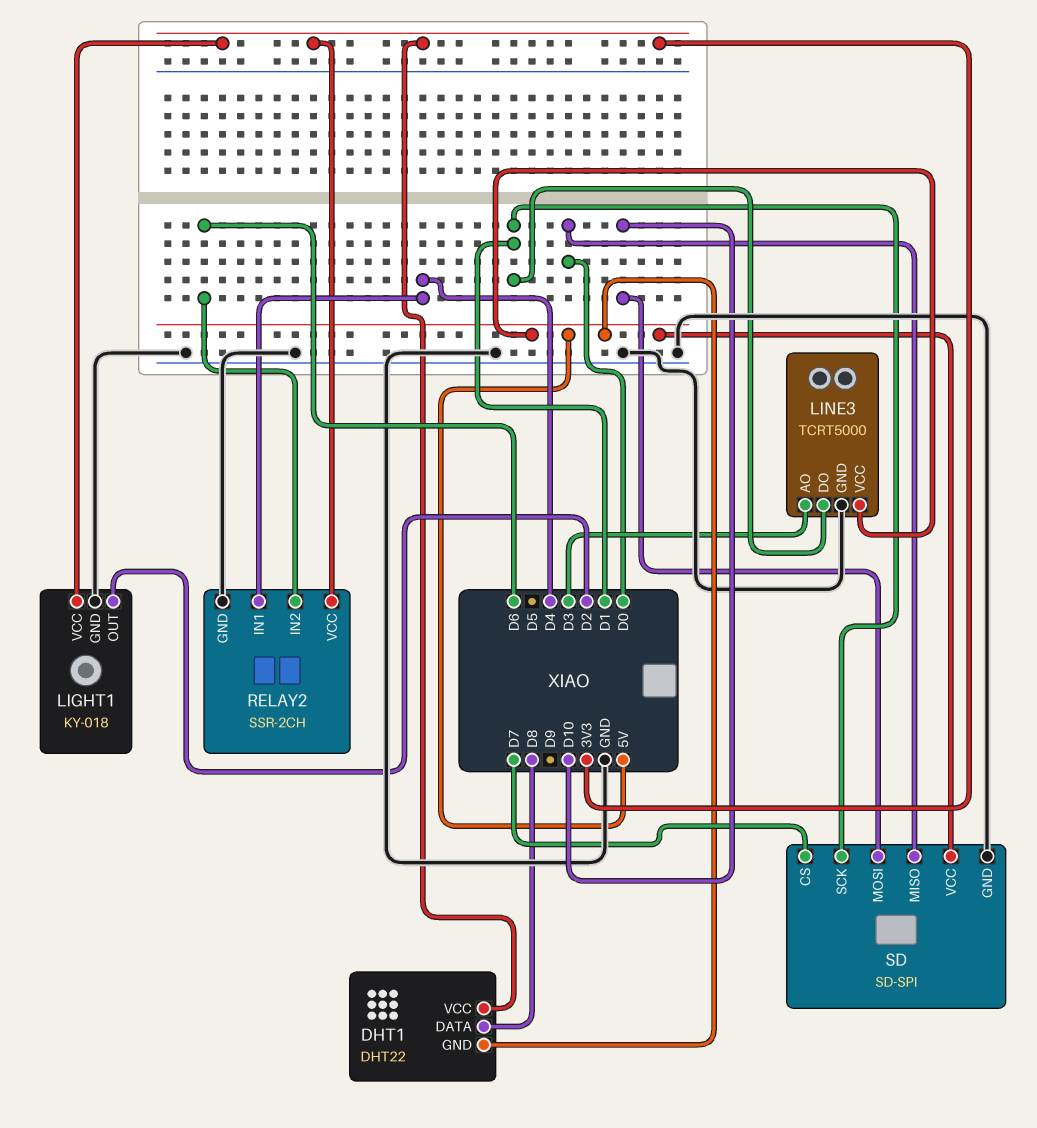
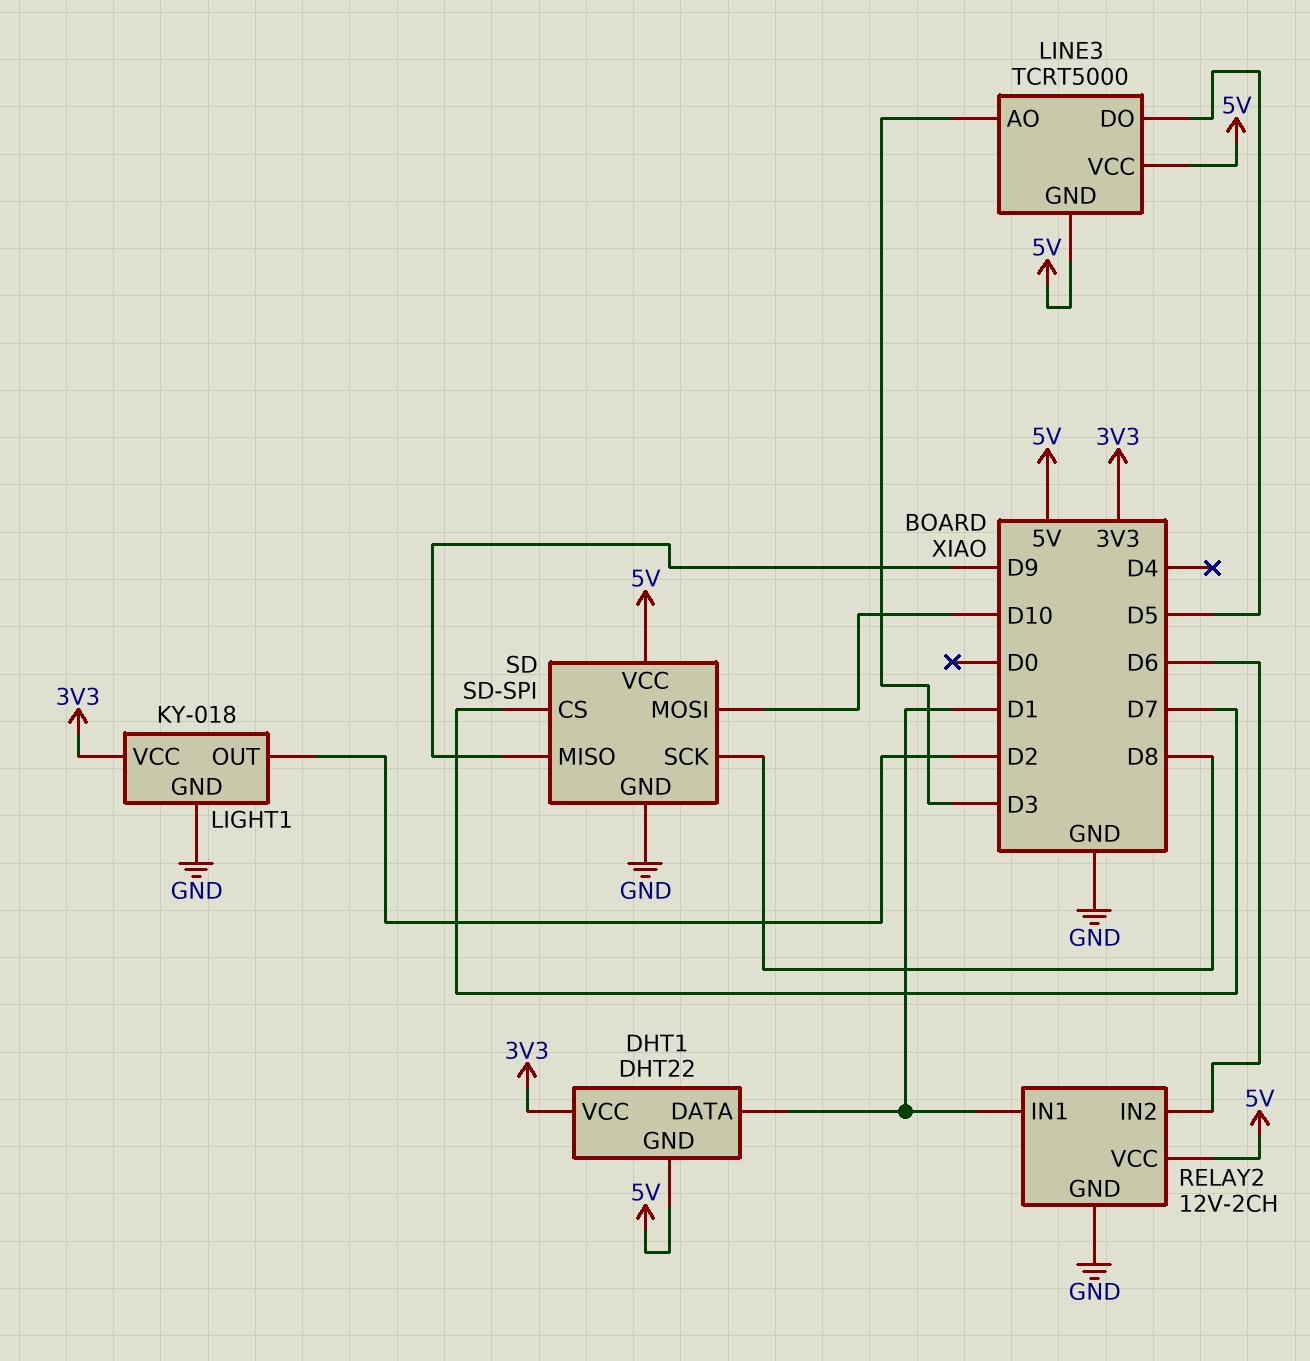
DHT1 pin DATA: D8 -> D1
LINE3 pin DO: D1 -> D5
LINE3 pin GND: GND -> 5V
RELAY2: SSR-2CH -> 12V-2CH
RELAY2 pin IN1: D4 -> D1
RELAY2 pin VCC: 3V3 -> 5V
SD pin MISO: D0 -> D9
SD pin SCK: D1 -> D8

